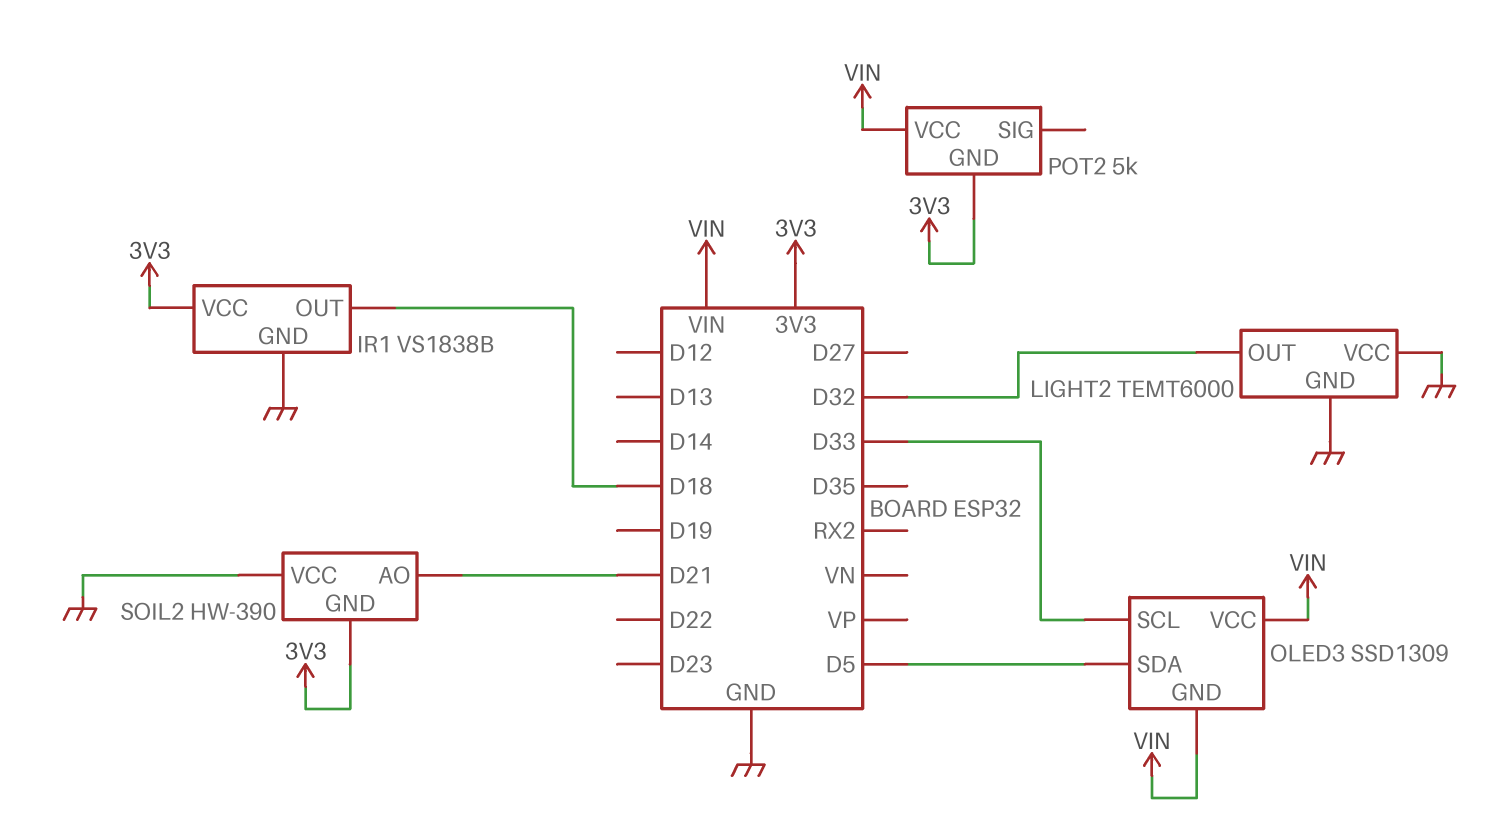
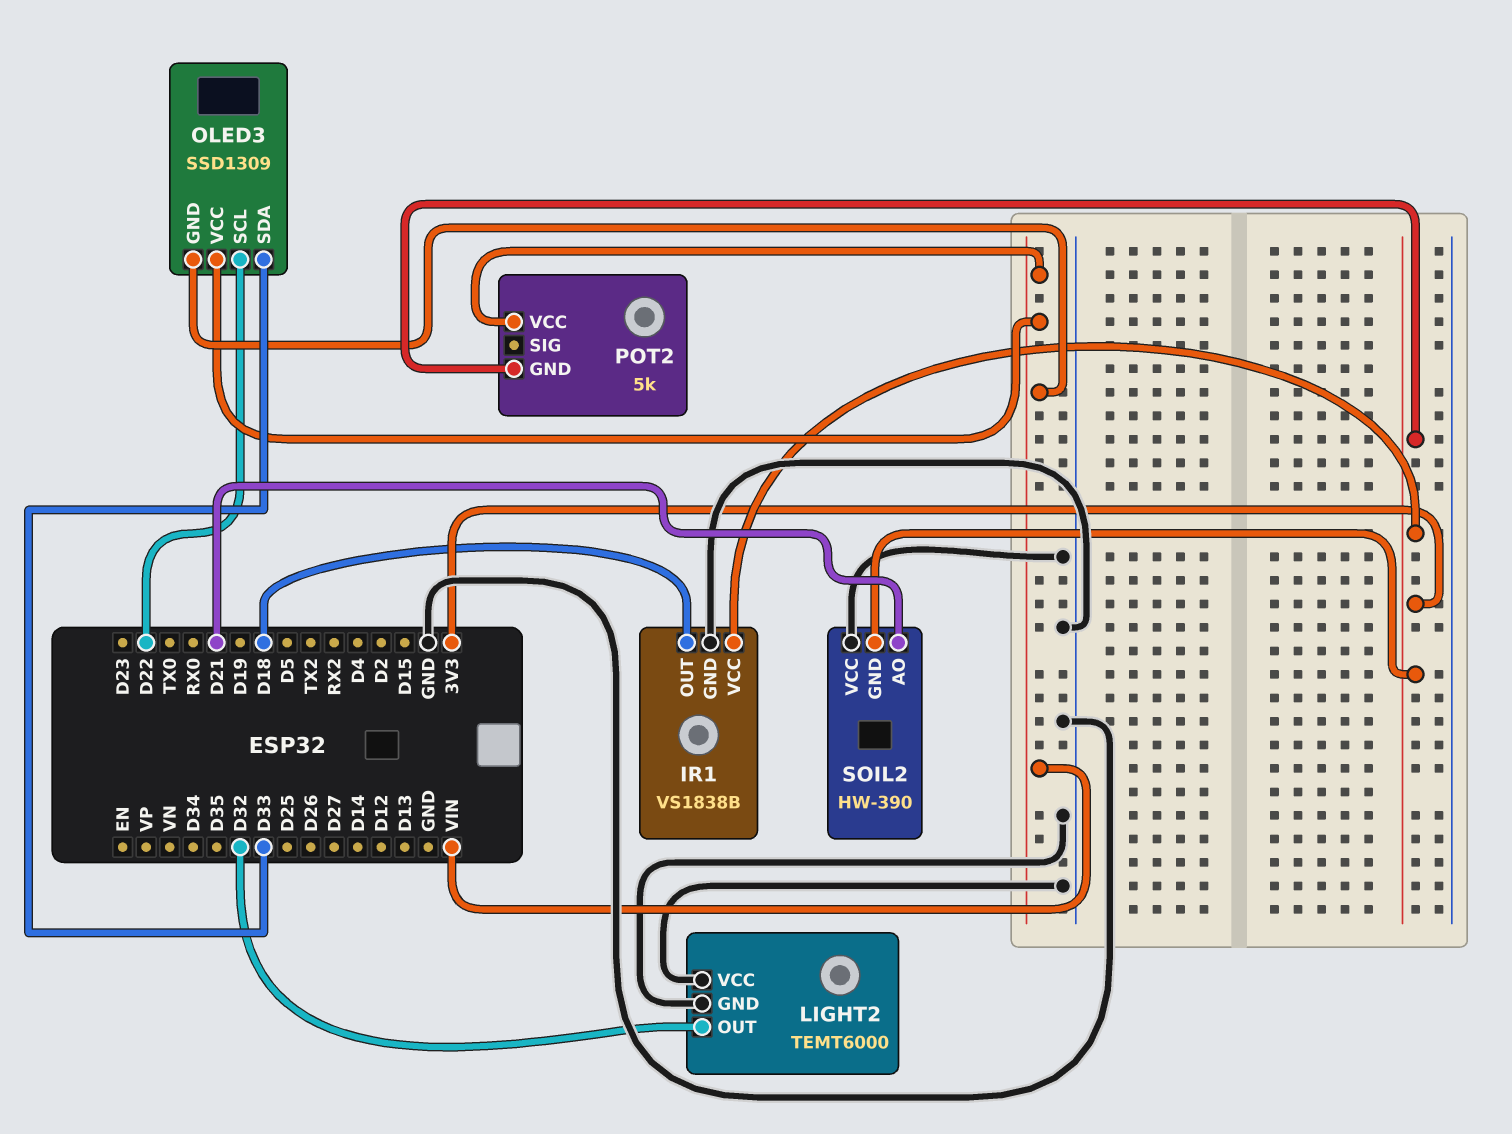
OLED3 pin SCL: D33 -> D22
OLED3 pin SDA: D5 -> D33

